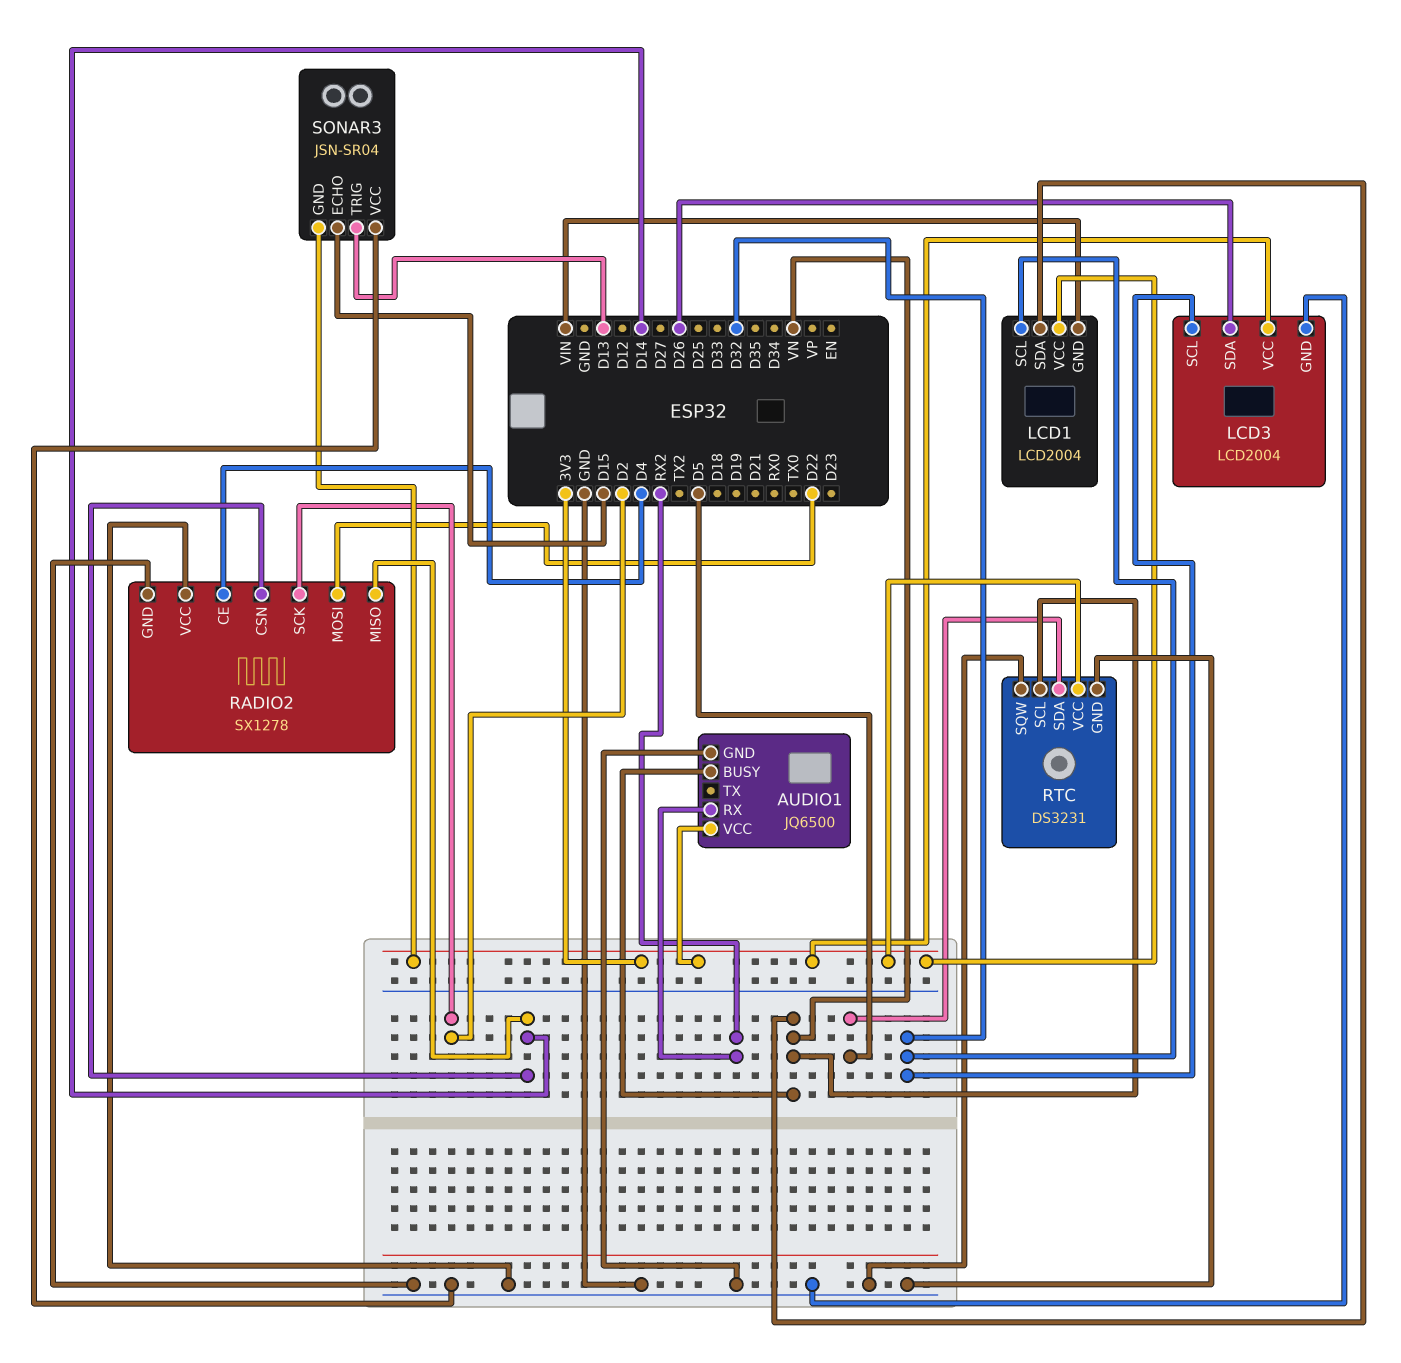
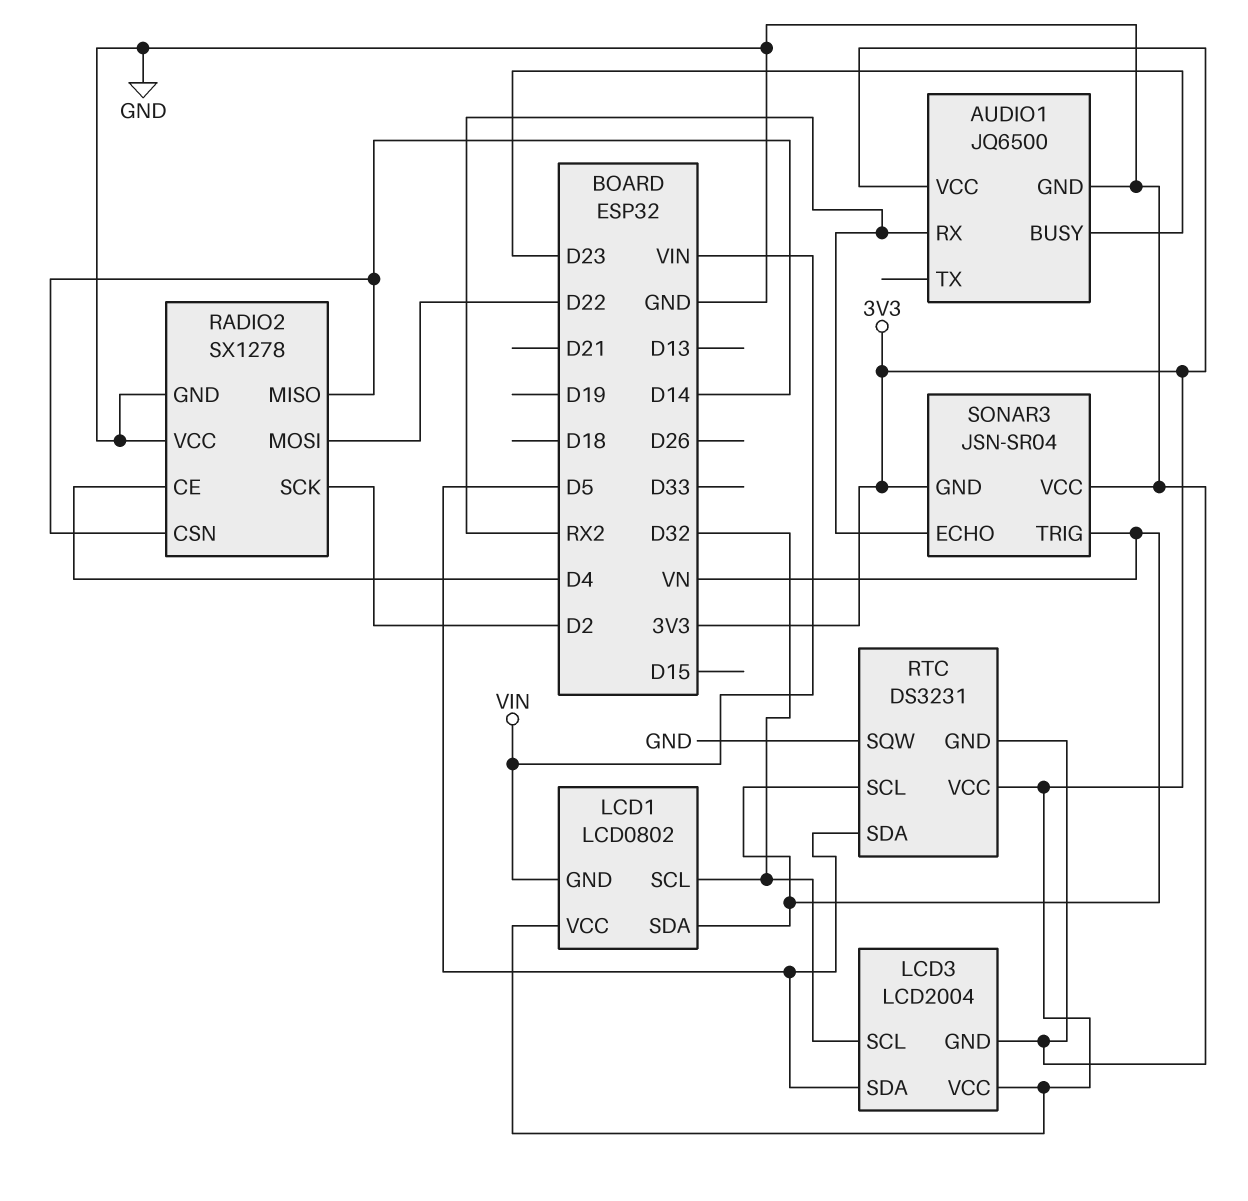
AUDIO1 pin BUSY: VN -> D23
LCD1: LCD2004 -> LCD0802
LCD3 pin SDA: D26 -> D5
SONAR3 pin ECHO: D15 -> RX2
SONAR3 pin TRIG: D13 -> VN

